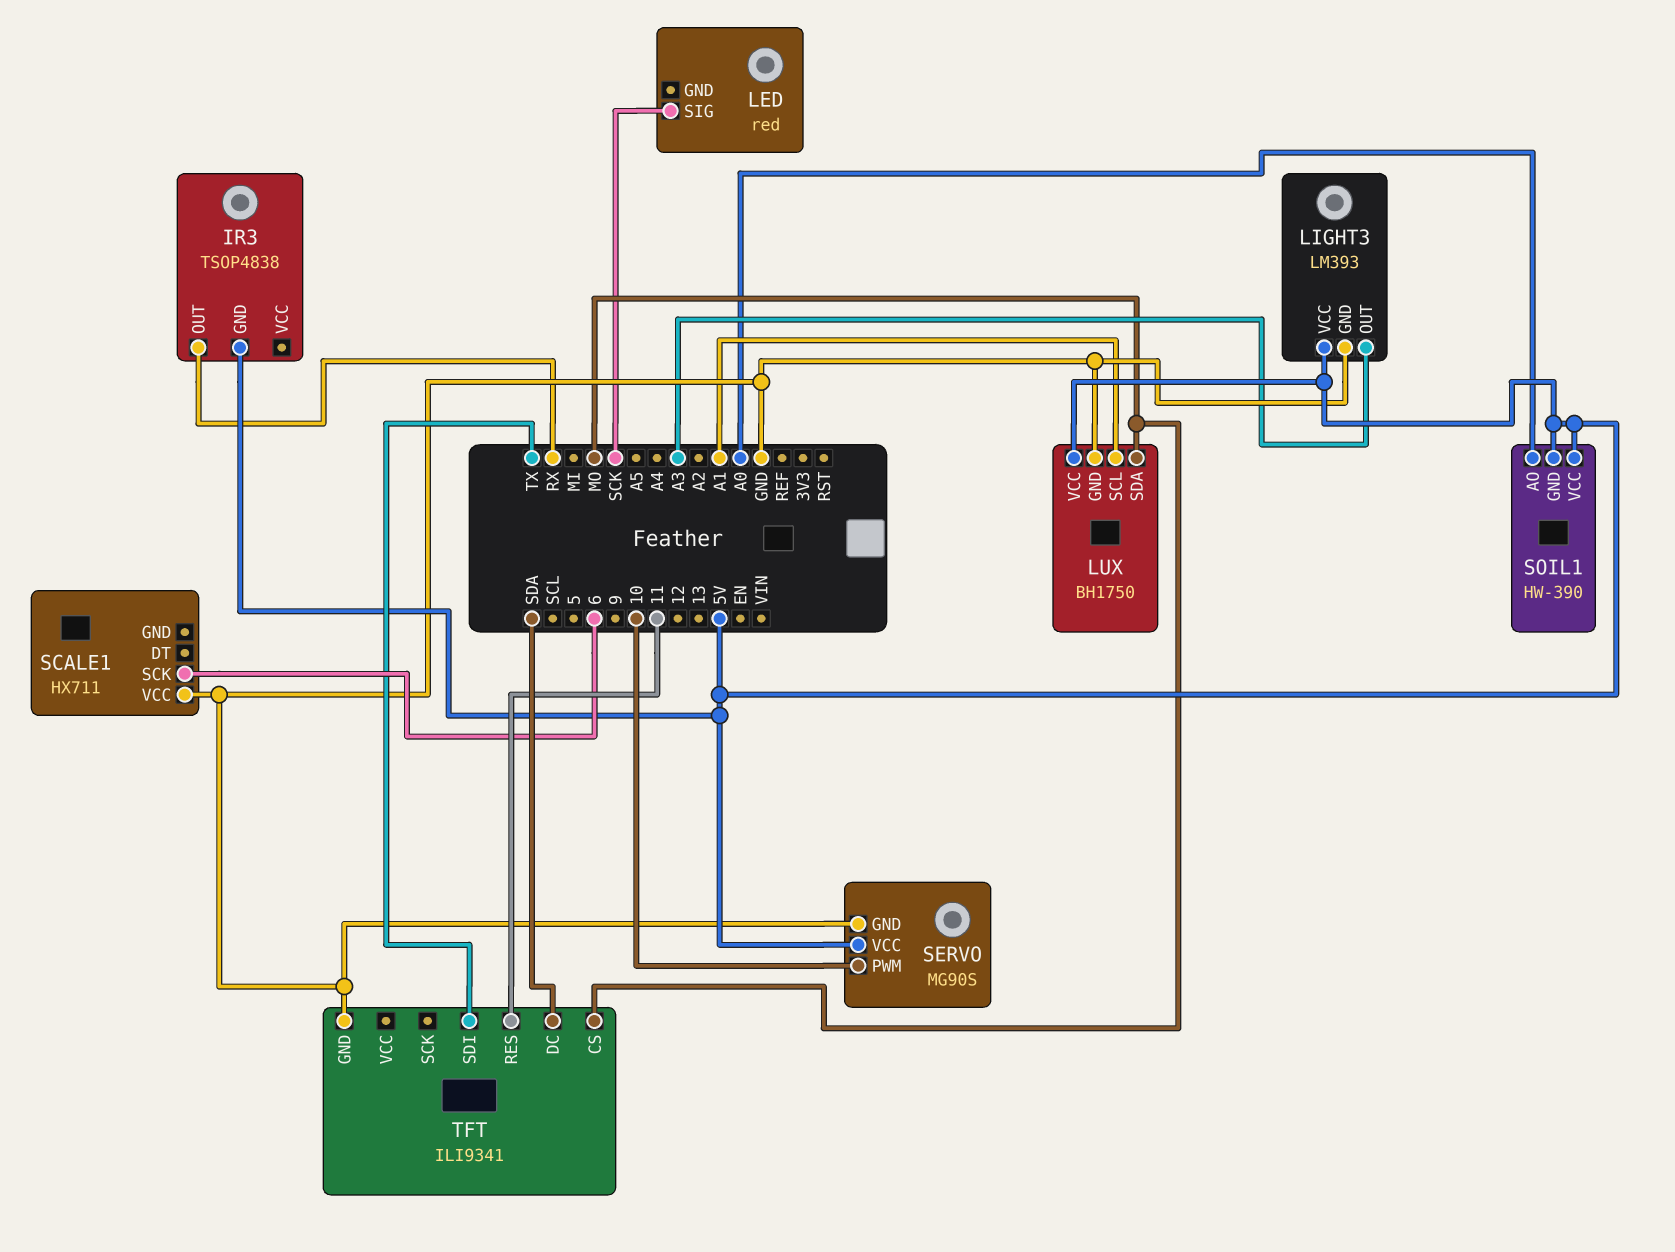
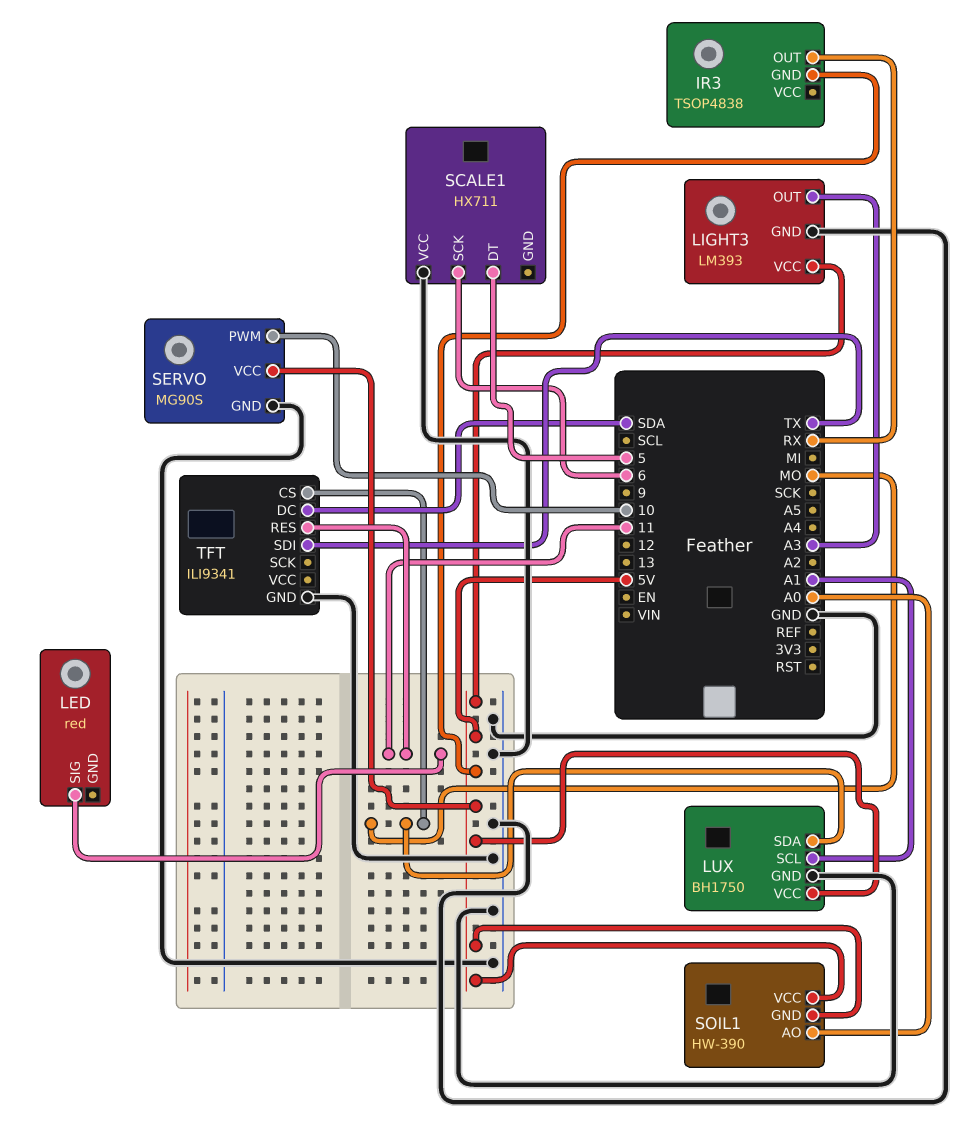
LED pin SIG: SCK -> 11
SCALE1 pin DT: none -> 5

